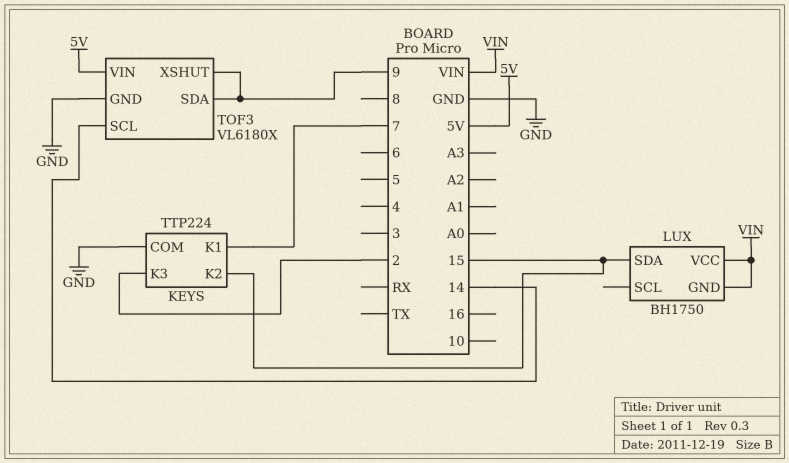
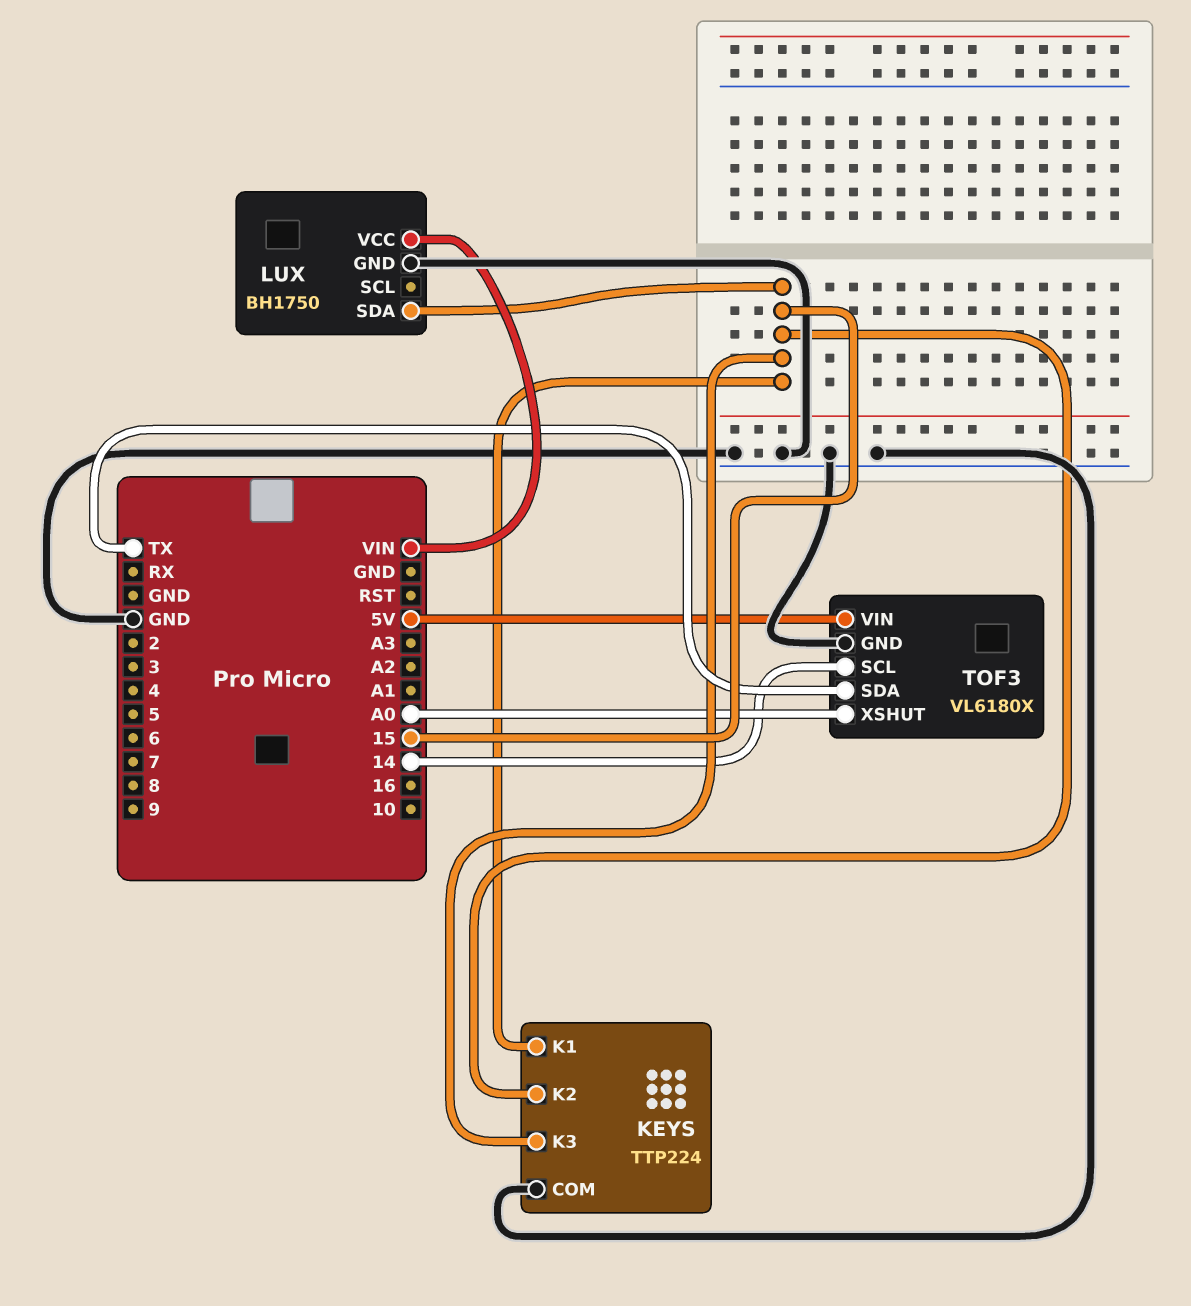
KEYS pin K1: 7 -> 15
KEYS pin K3: 2 -> 15
LUX pin GND: VIN -> GND
TOF3 pin SDA: 9 -> TX
TOF3 pin XSHUT: 9 -> A0

